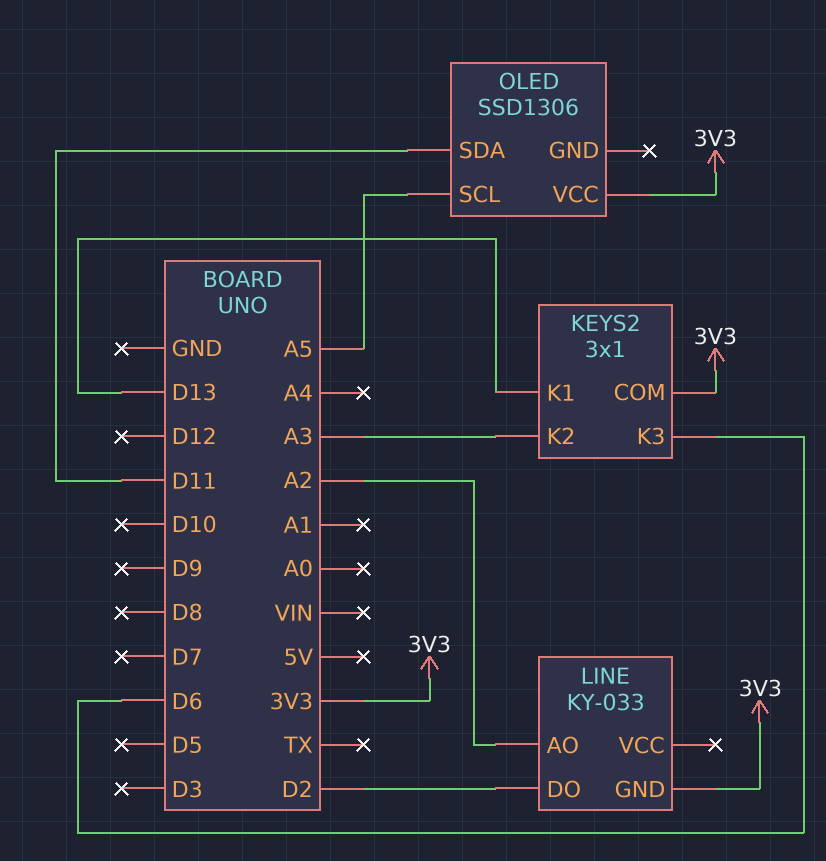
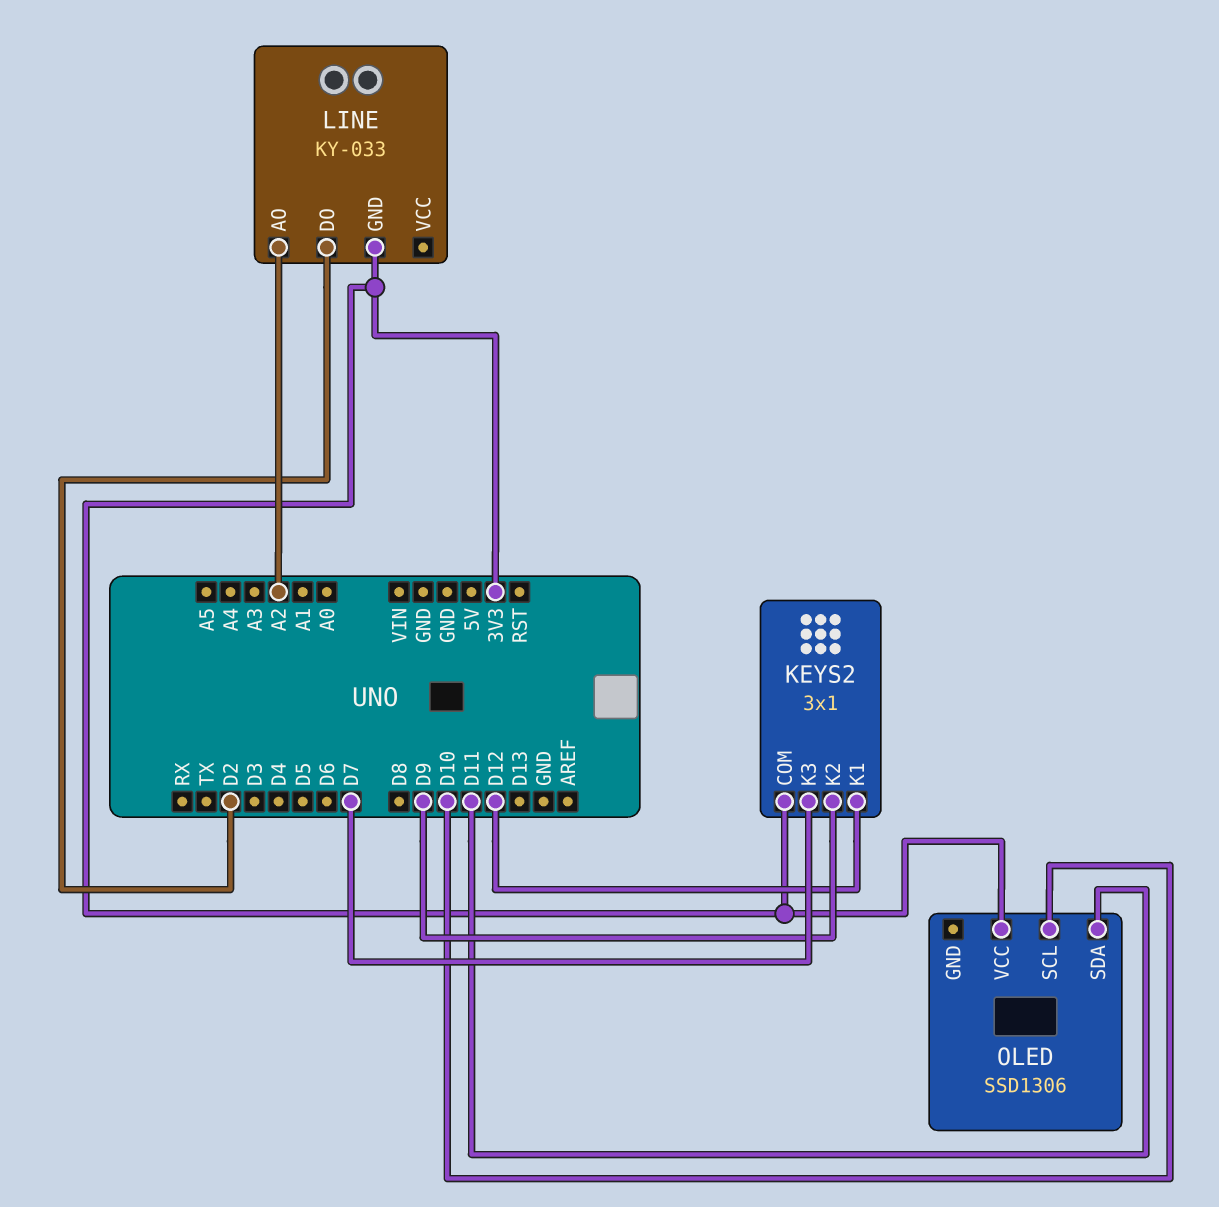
KEYS2 pin K1: D13 -> D12
KEYS2 pin K2: A3 -> D9
KEYS2 pin K3: D6 -> D7
OLED pin SCL: A5 -> D10

